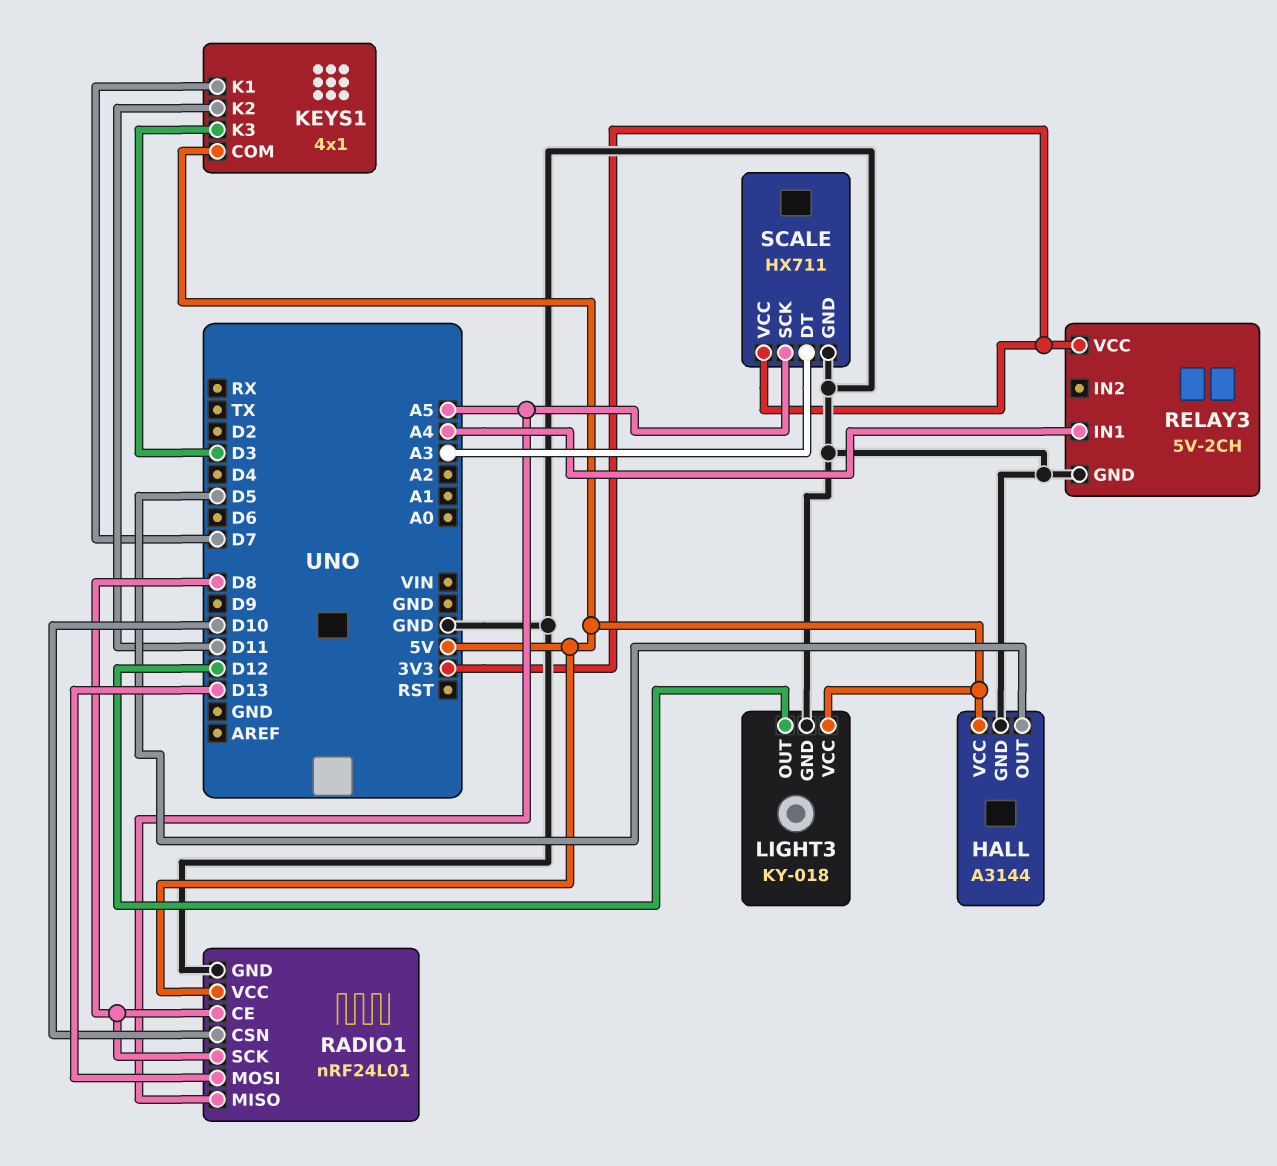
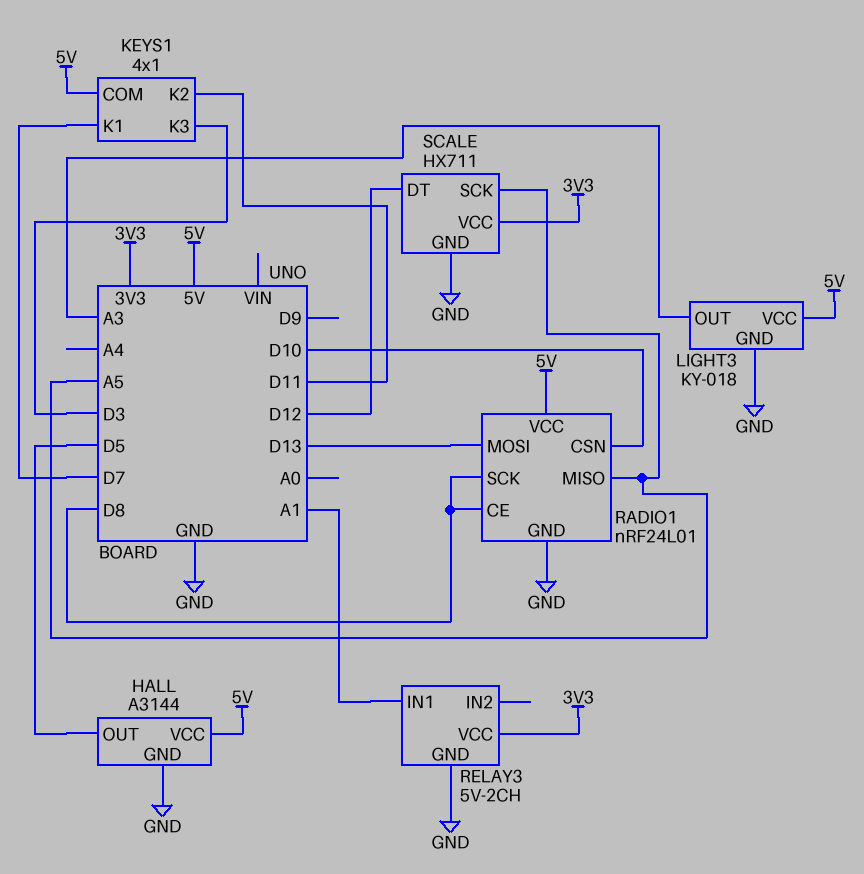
LIGHT3 pin OUT: D12 -> A3
RELAY3 pin IN1: A4 -> A1
SCALE pin DT: A3 -> D12

